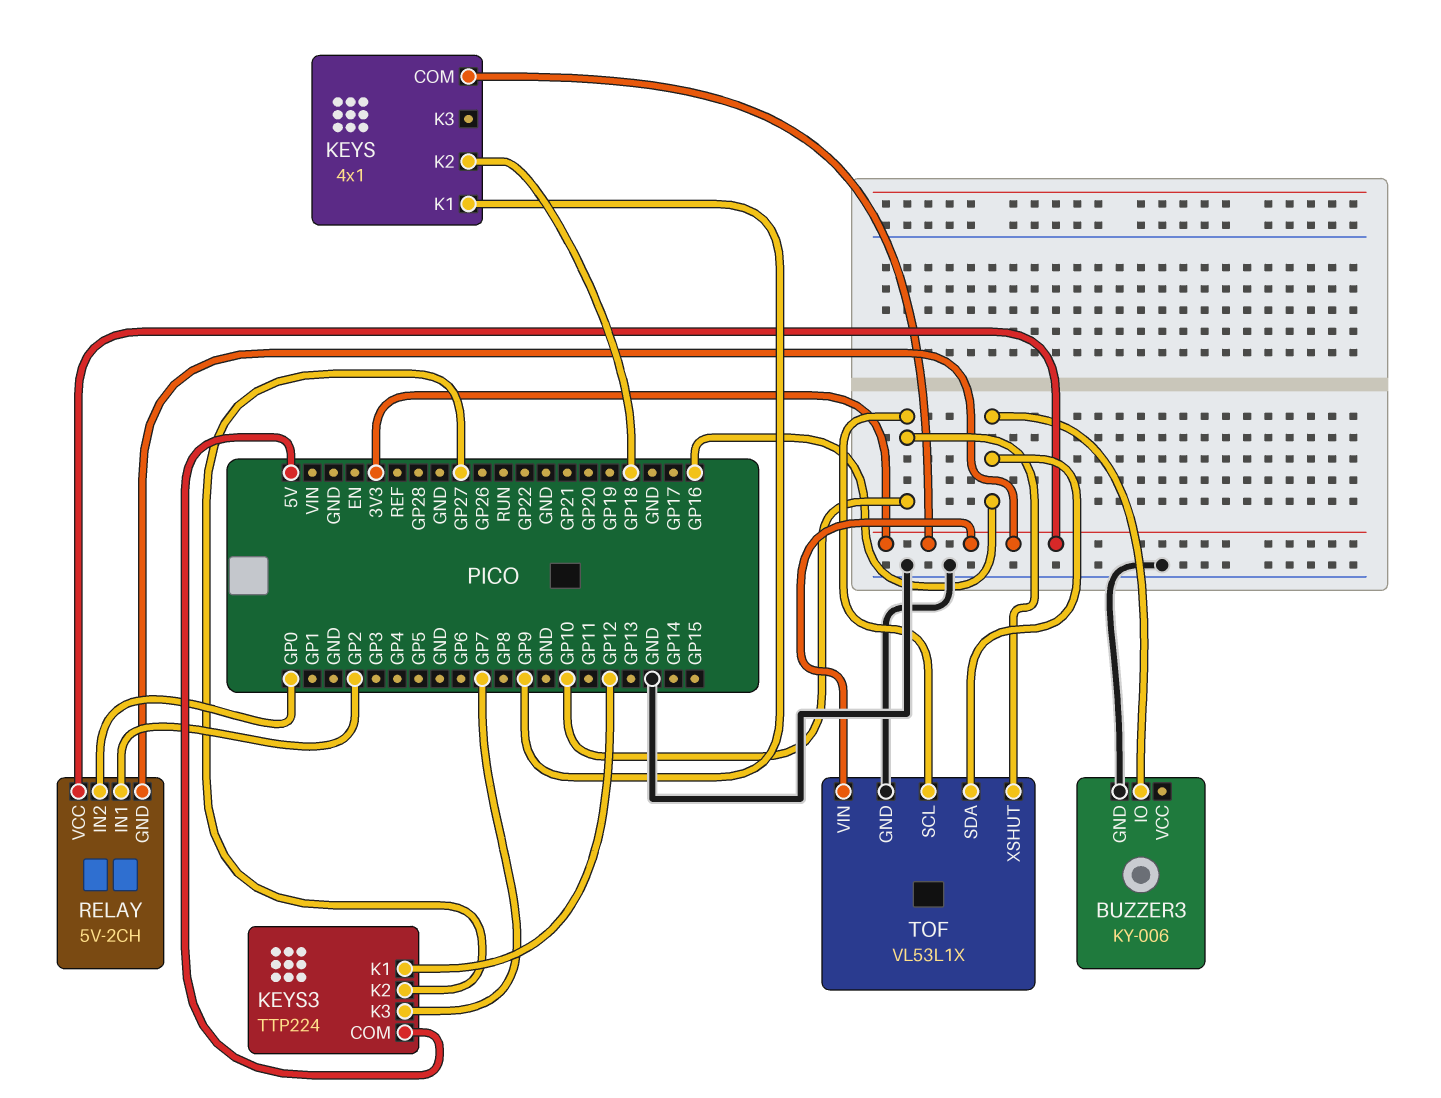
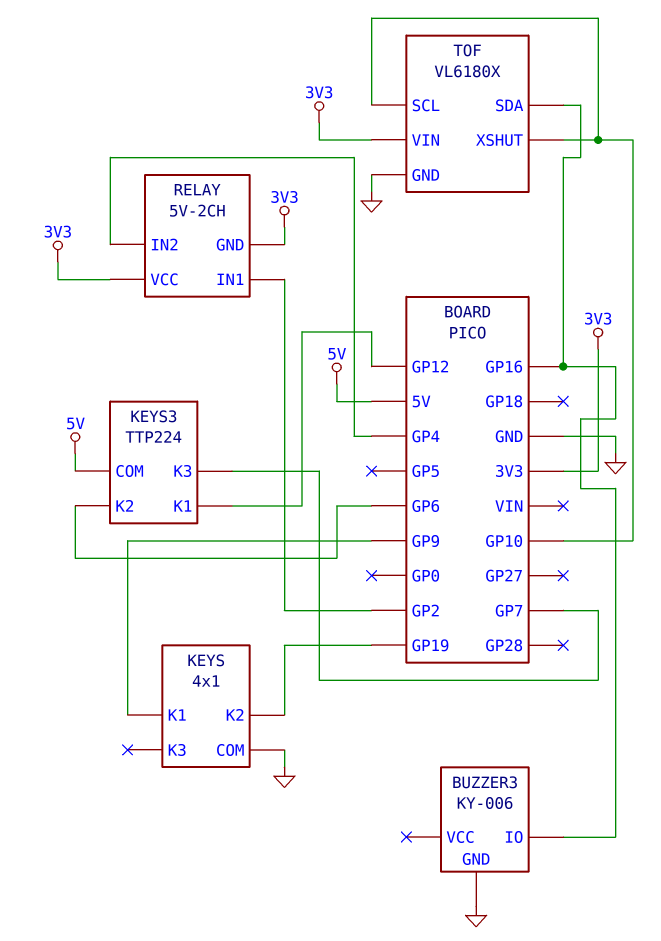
KEYS pin COM: 3V3 -> GND
KEYS pin K2: GP18 -> GP19
KEYS3 pin K2: GP27 -> GP6
RELAY pin IN2: GP0 -> GP4
TOF: VL53L1X -> VL6180X

